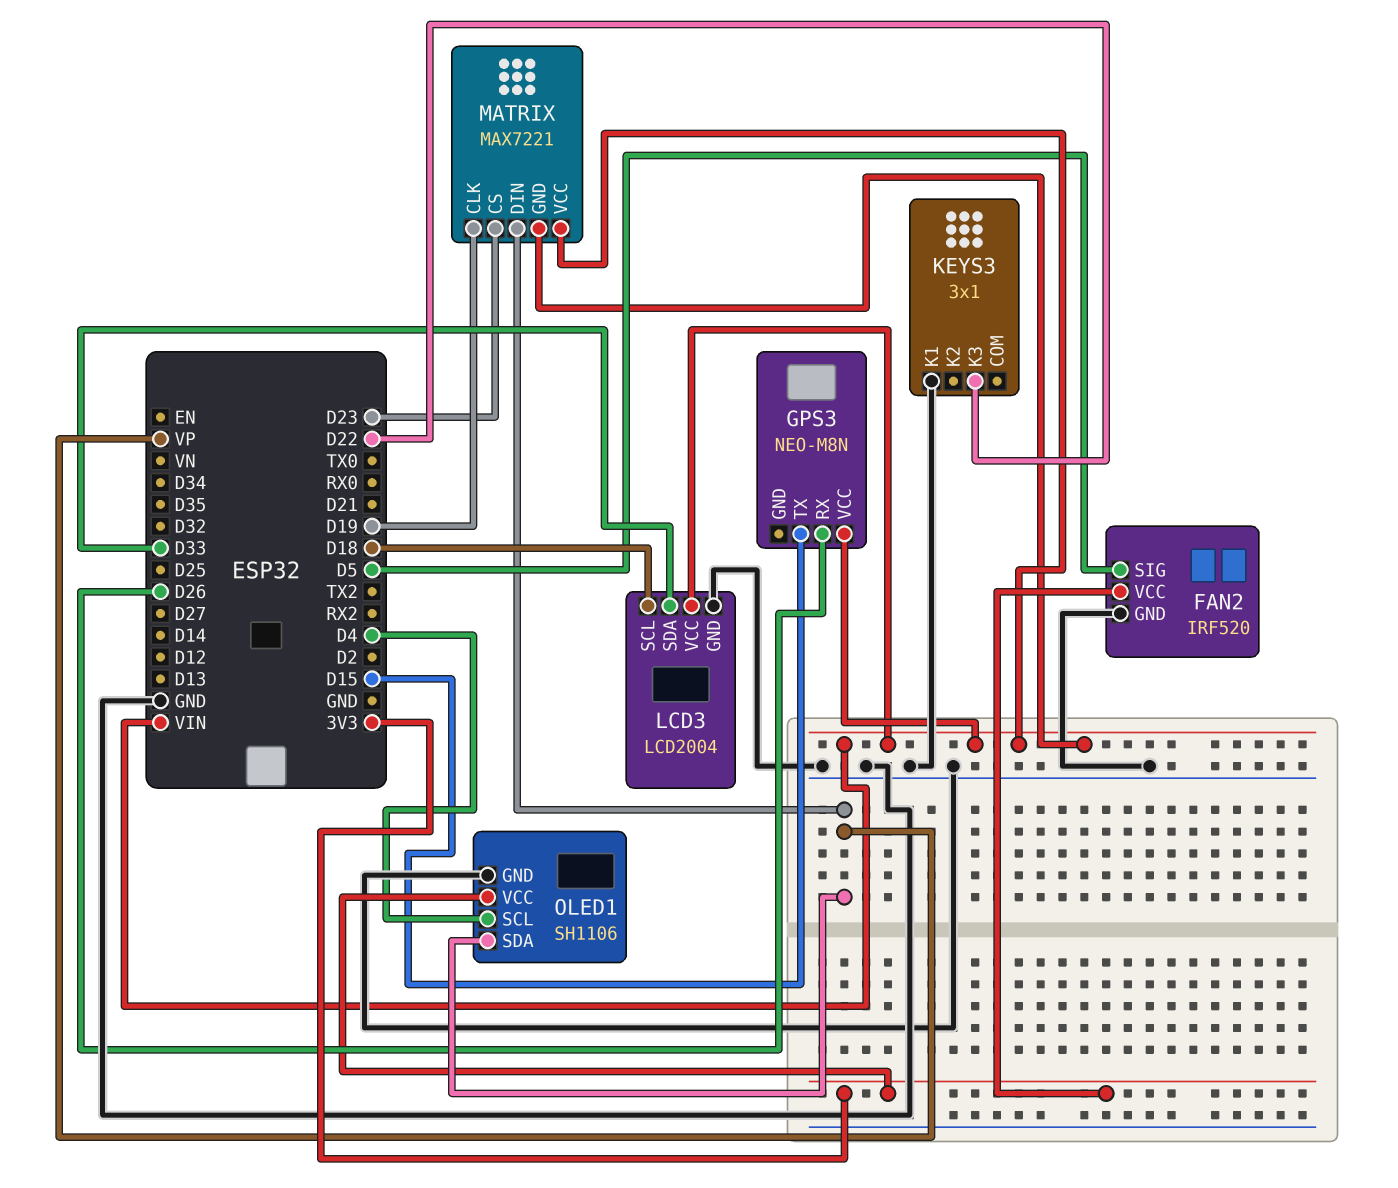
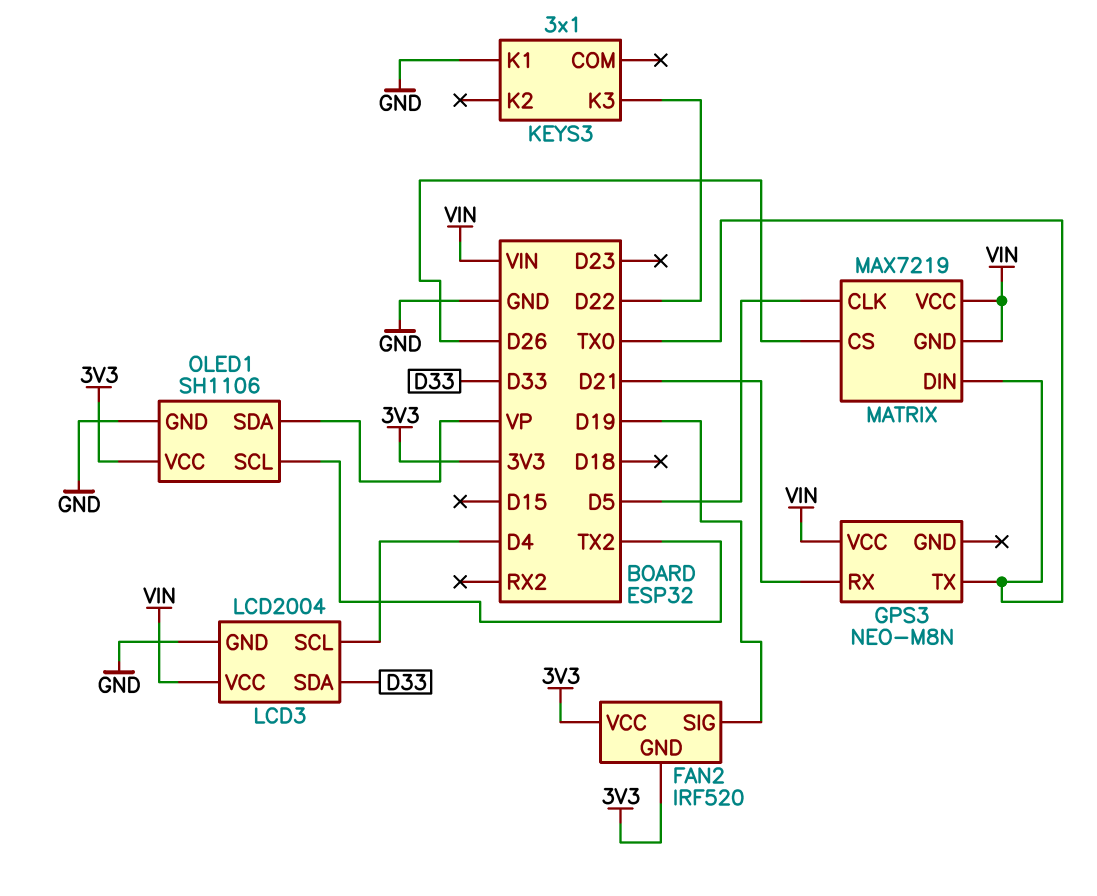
FAN2 pin GND: GND -> 3V3
FAN2 pin SIG: D5 -> D19
GPS3 pin RX: D26 -> D21
GPS3 pin TX: D15 -> TX0
LCD3 pin SCL: D18 -> D4
MATRIX: MAX7221 -> MAX7219
MATRIX pin CLK: D19 -> D5
MATRIX pin CS: D23 -> D26
MATRIX pin DIN: VP -> TX0
OLED1 pin SCL: D4 -> TX2

